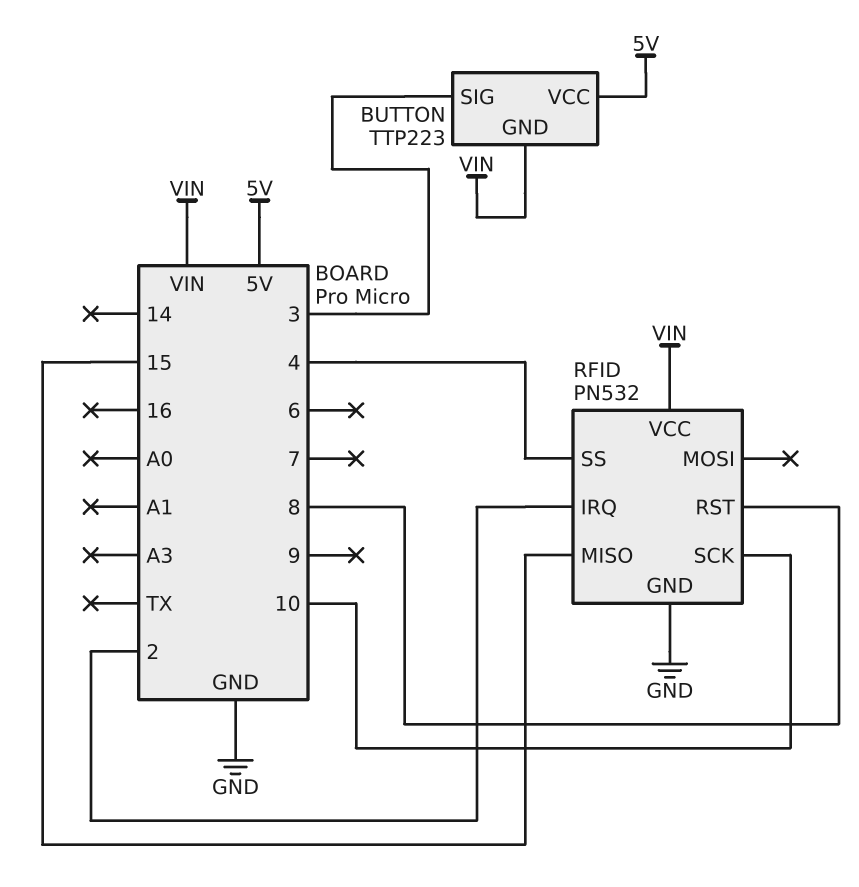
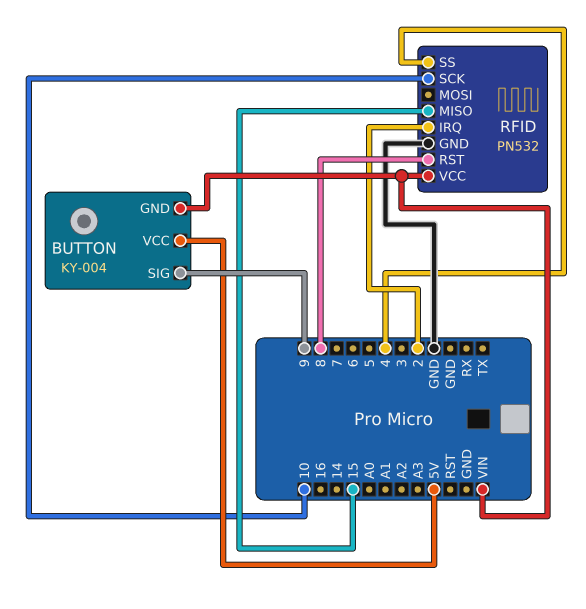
BUTTON: TTP223 -> KY-004
BUTTON pin SIG: 3 -> 9

